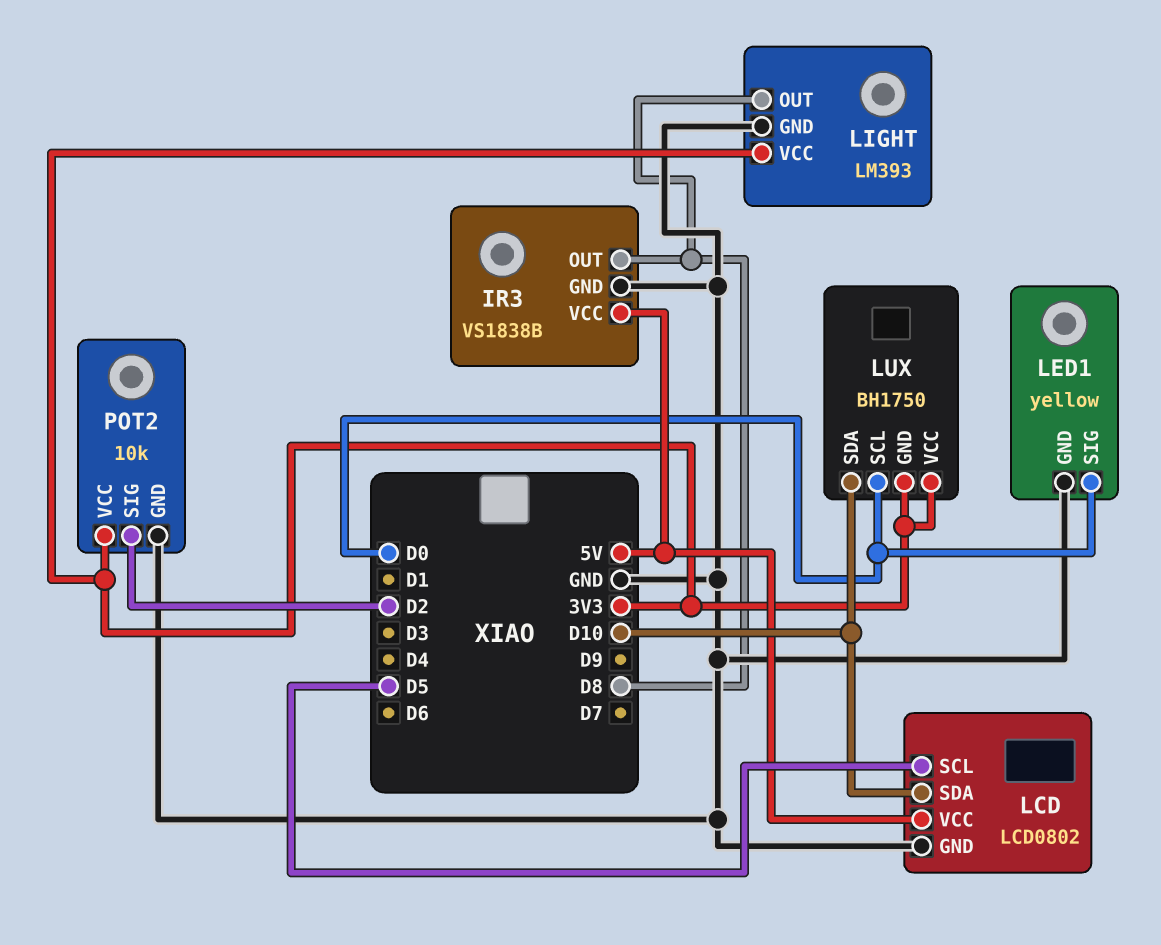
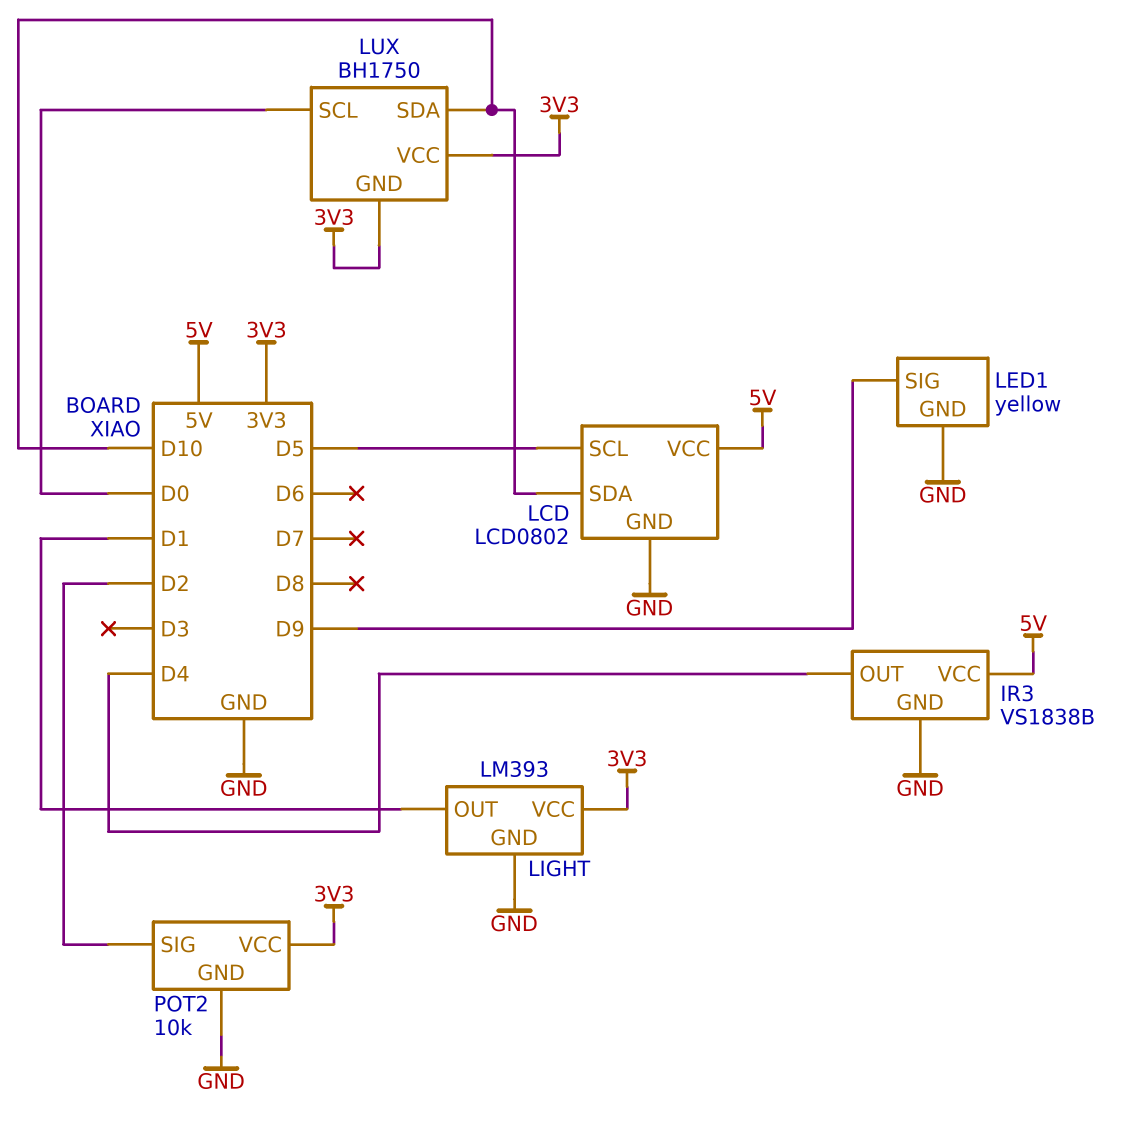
IR3 pin OUT: D8 -> D4
LED1 pin SIG: D0 -> D9
LIGHT pin OUT: D8 -> D1

